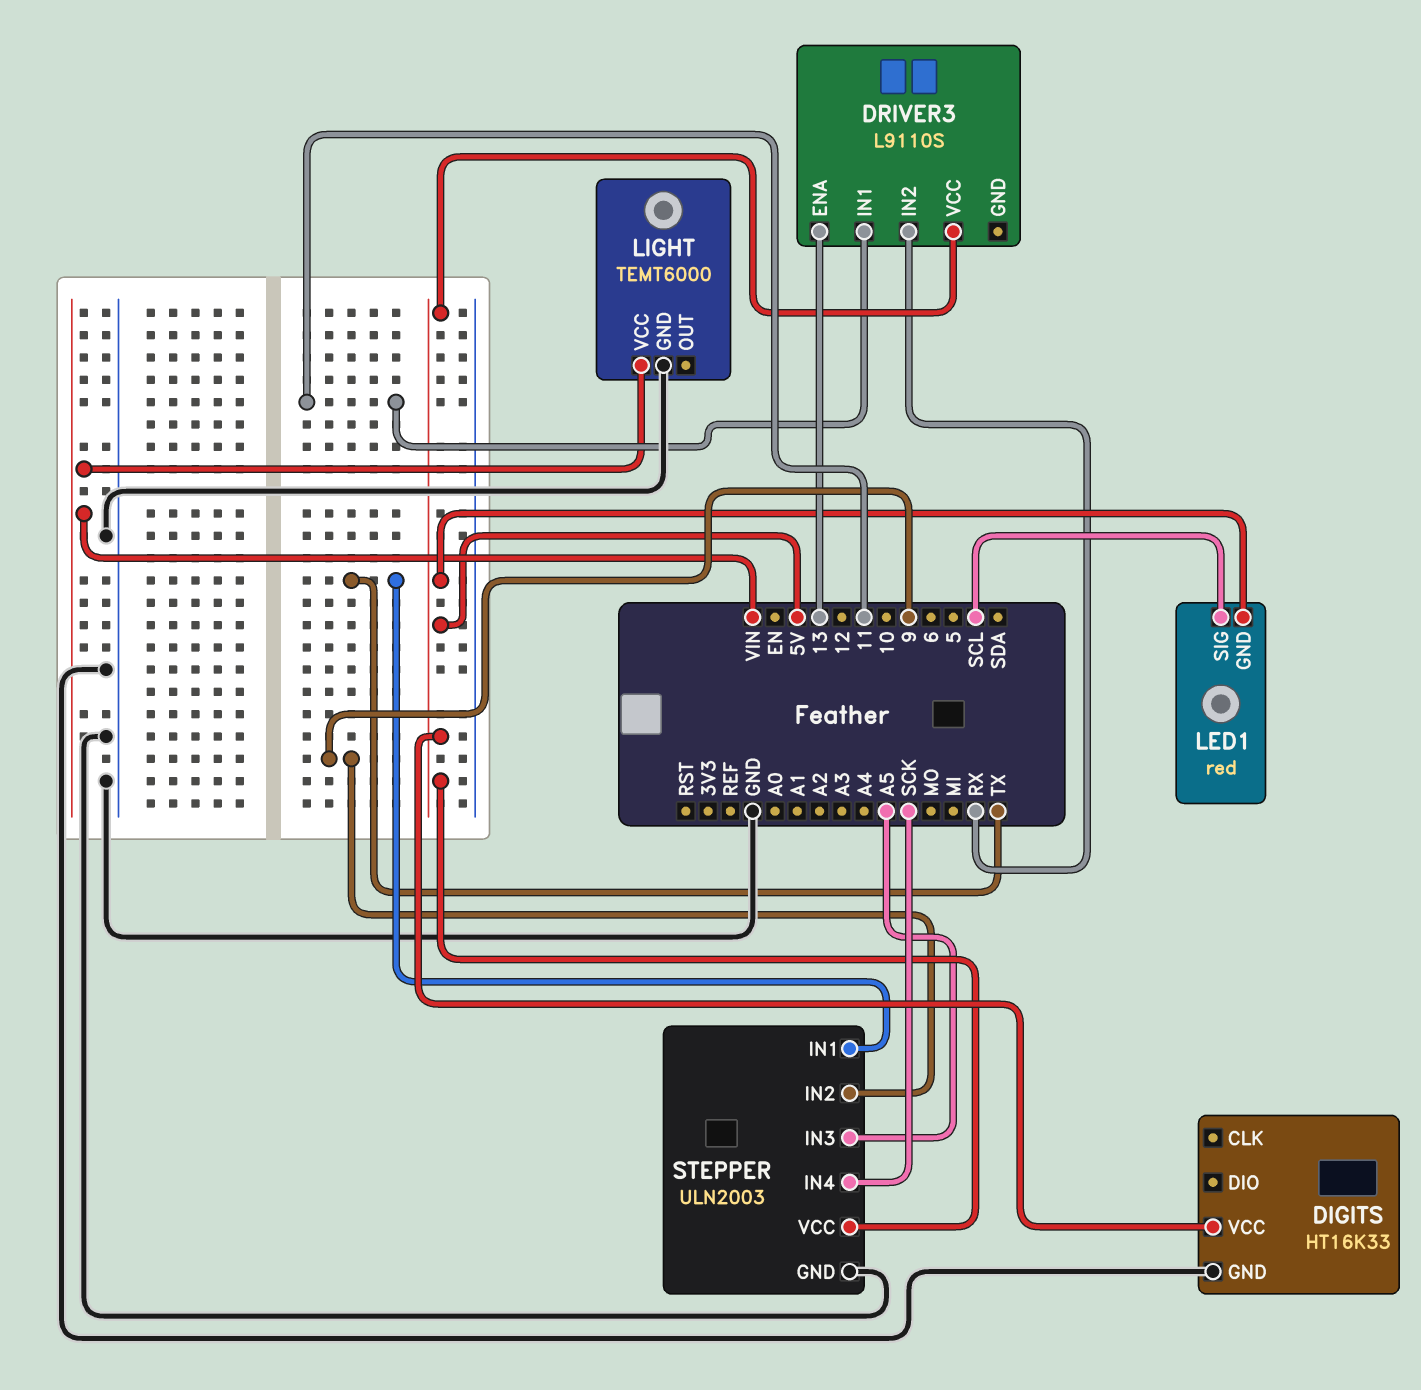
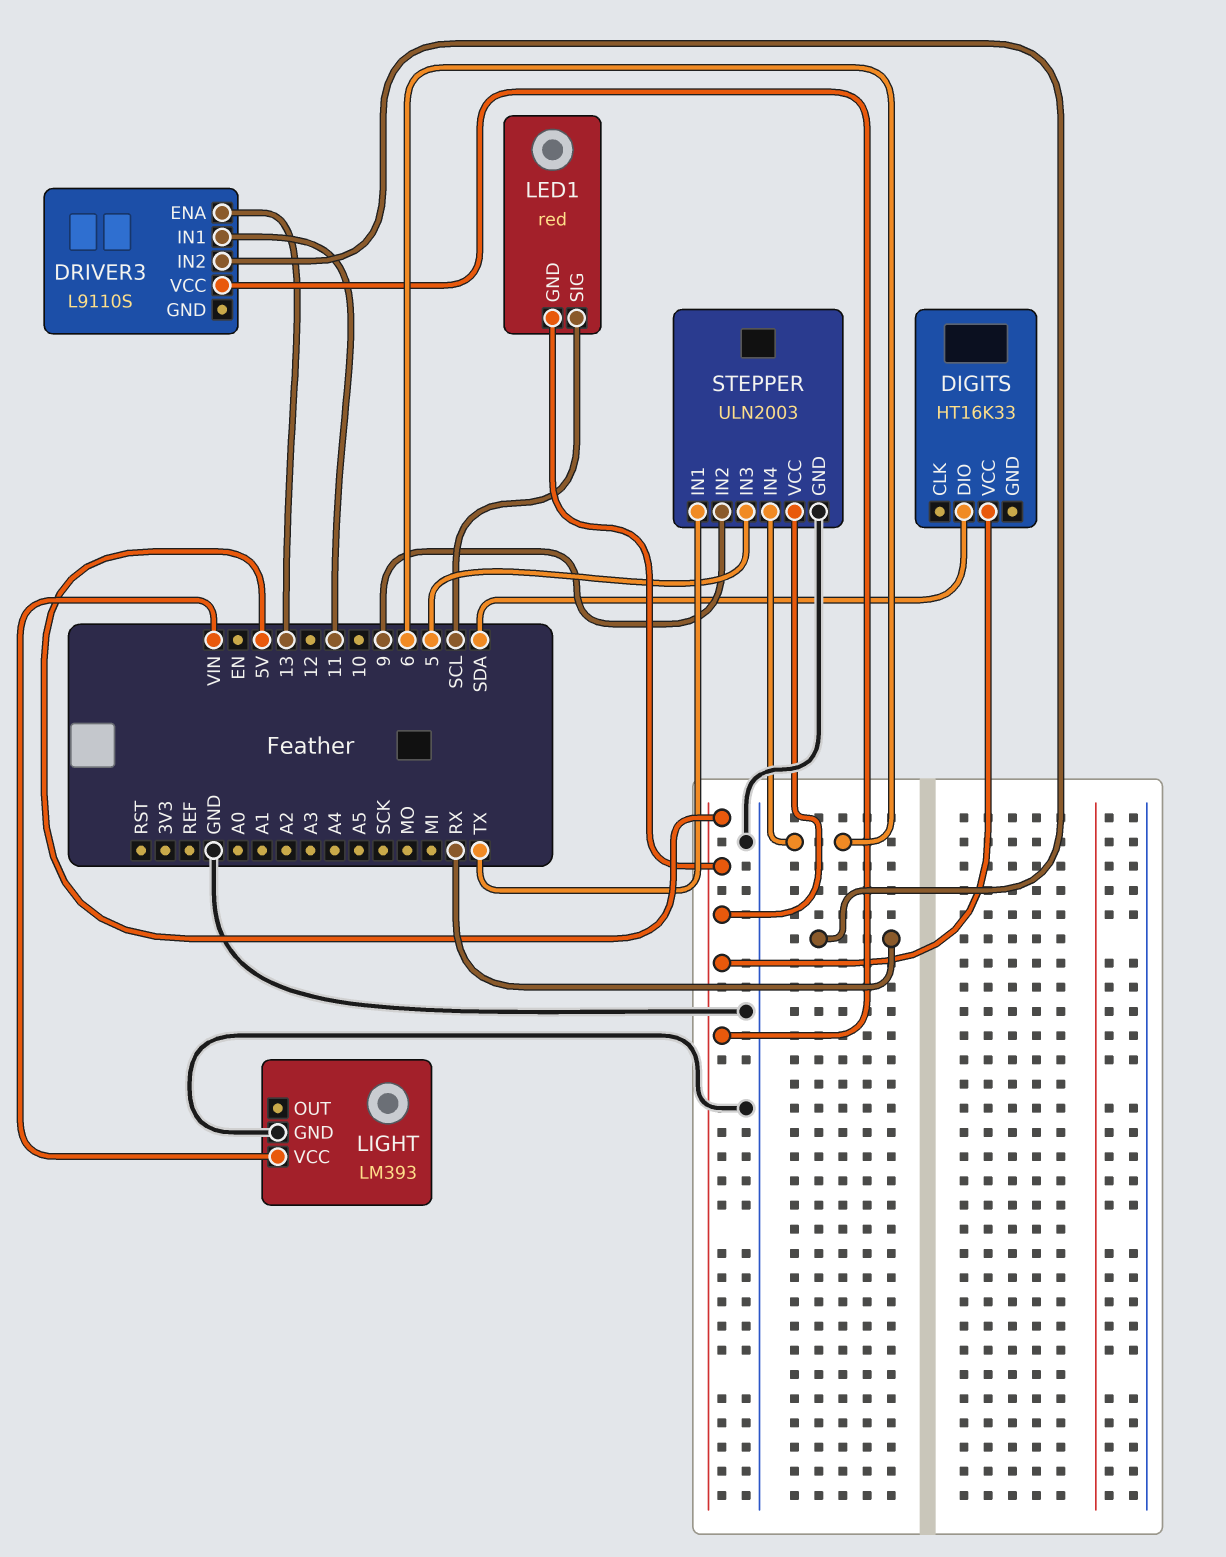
DIGITS pin DIO: none -> SDA
DIGITS pin GND: GND -> none
LIGHT: TEMT6000 -> LM393
STEPPER pin IN3: A5 -> 5
STEPPER pin IN4: SCK -> 6

